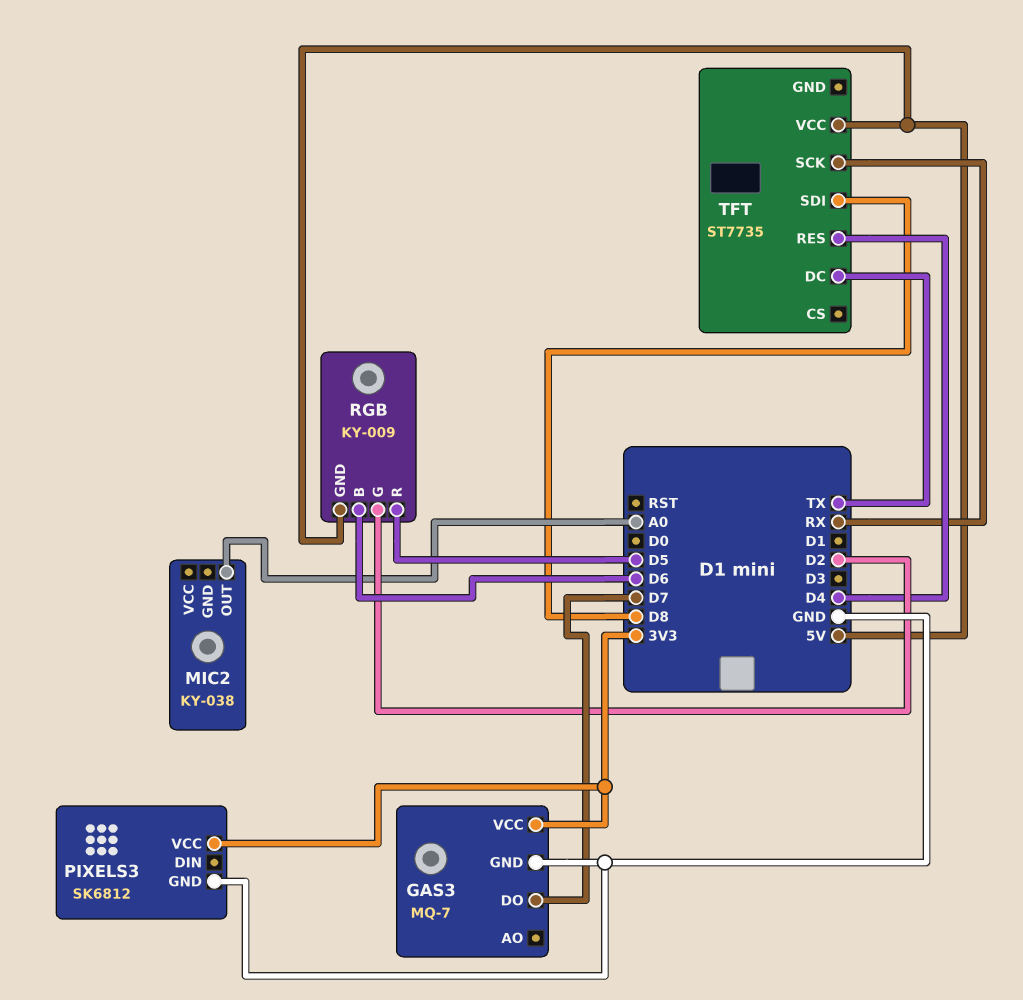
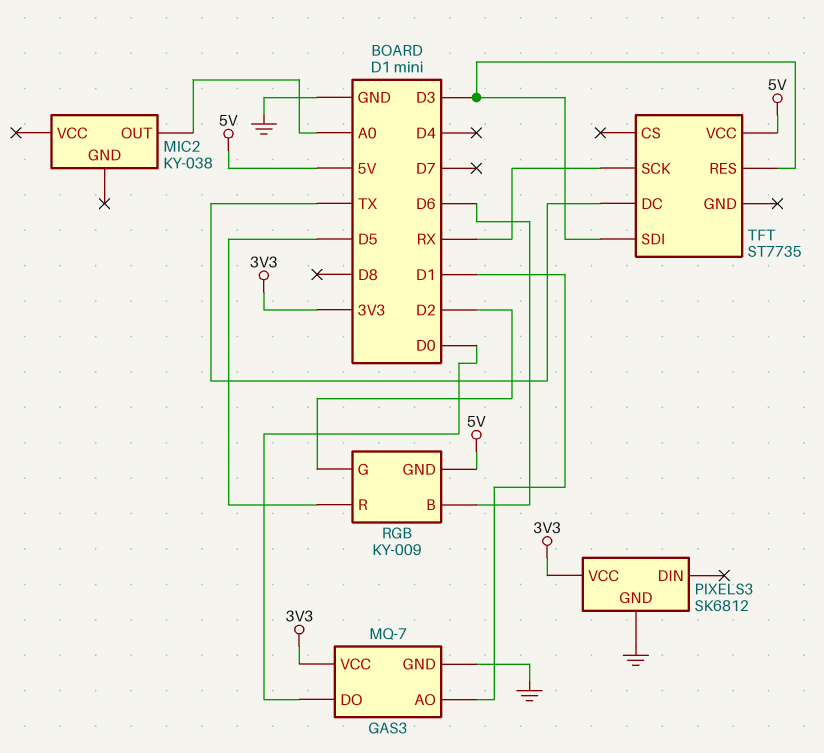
GAS3 pin AO: none -> D1
GAS3 pin DO: D7 -> D0
TFT pin RES: D4 -> D3
TFT pin SDI: D8 -> D3

